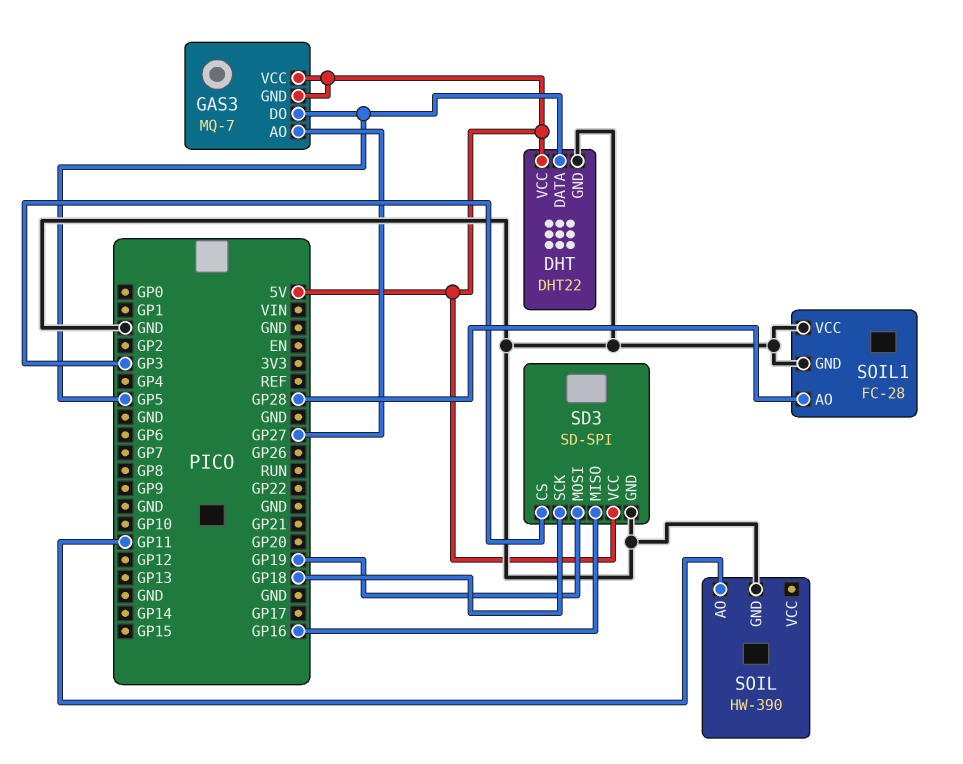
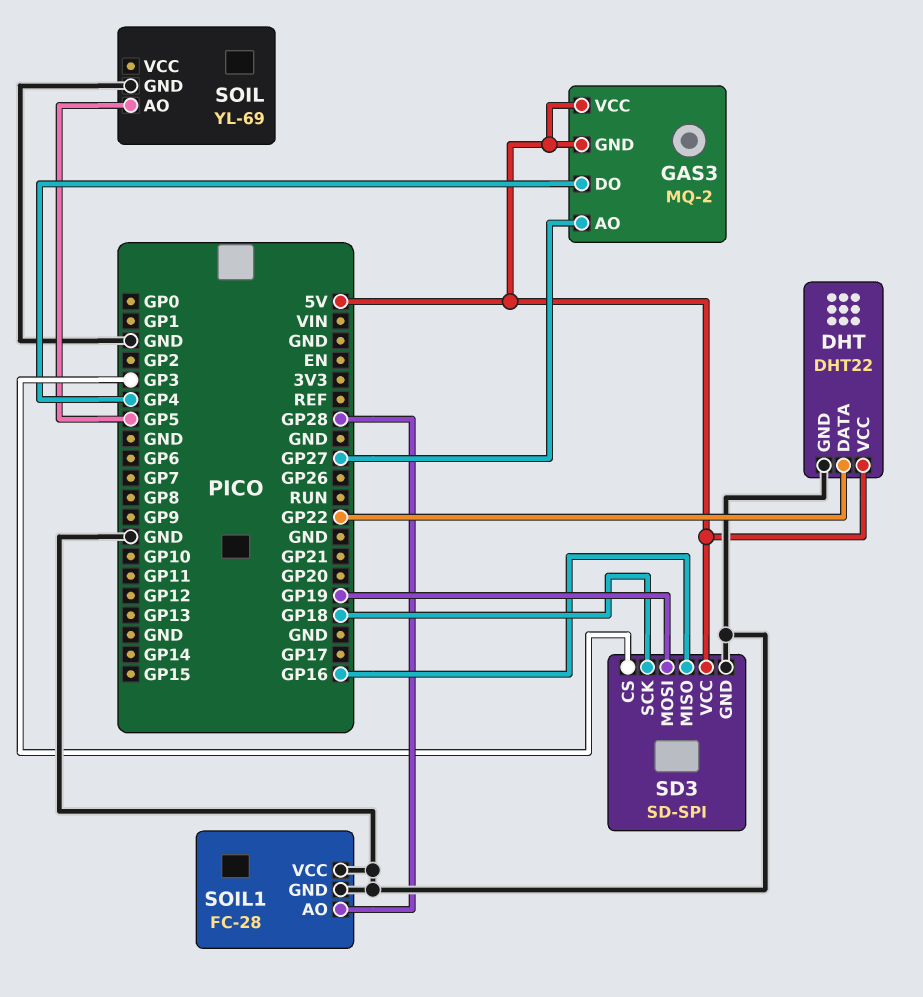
DHT pin DATA: GP5 -> GP22
GAS3: MQ-7 -> MQ-2
GAS3 pin DO: GP5 -> GP4
SOIL: HW-390 -> YL-69
SOIL pin AO: GP11 -> GP5

